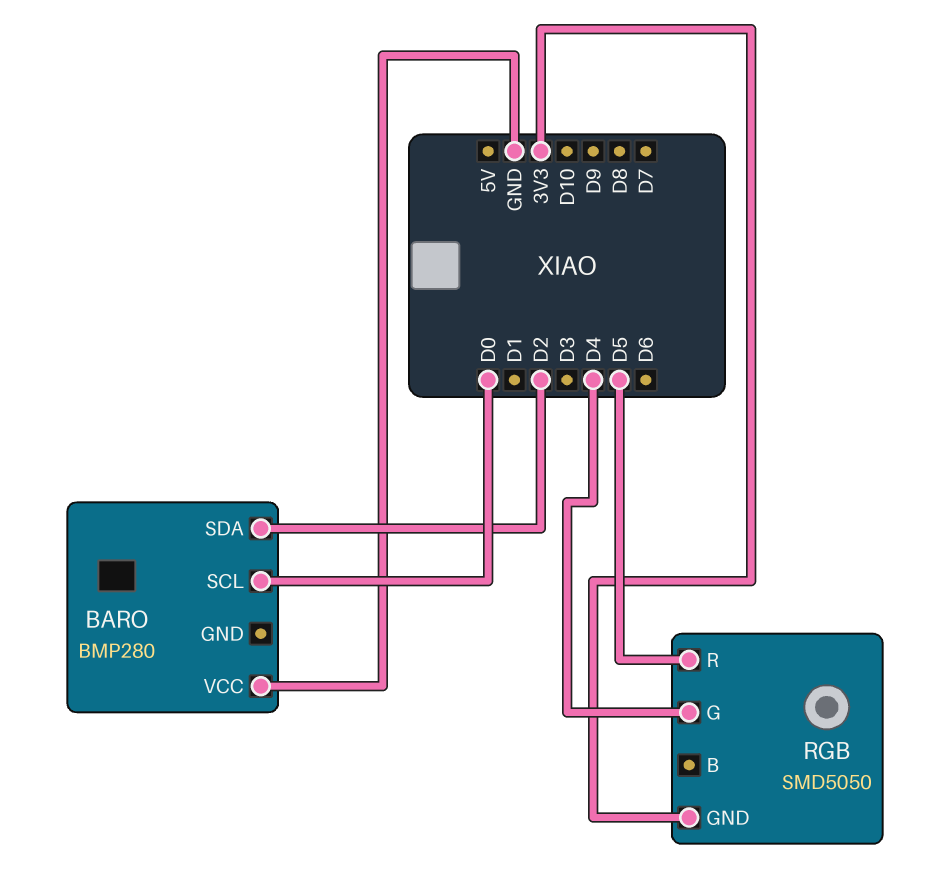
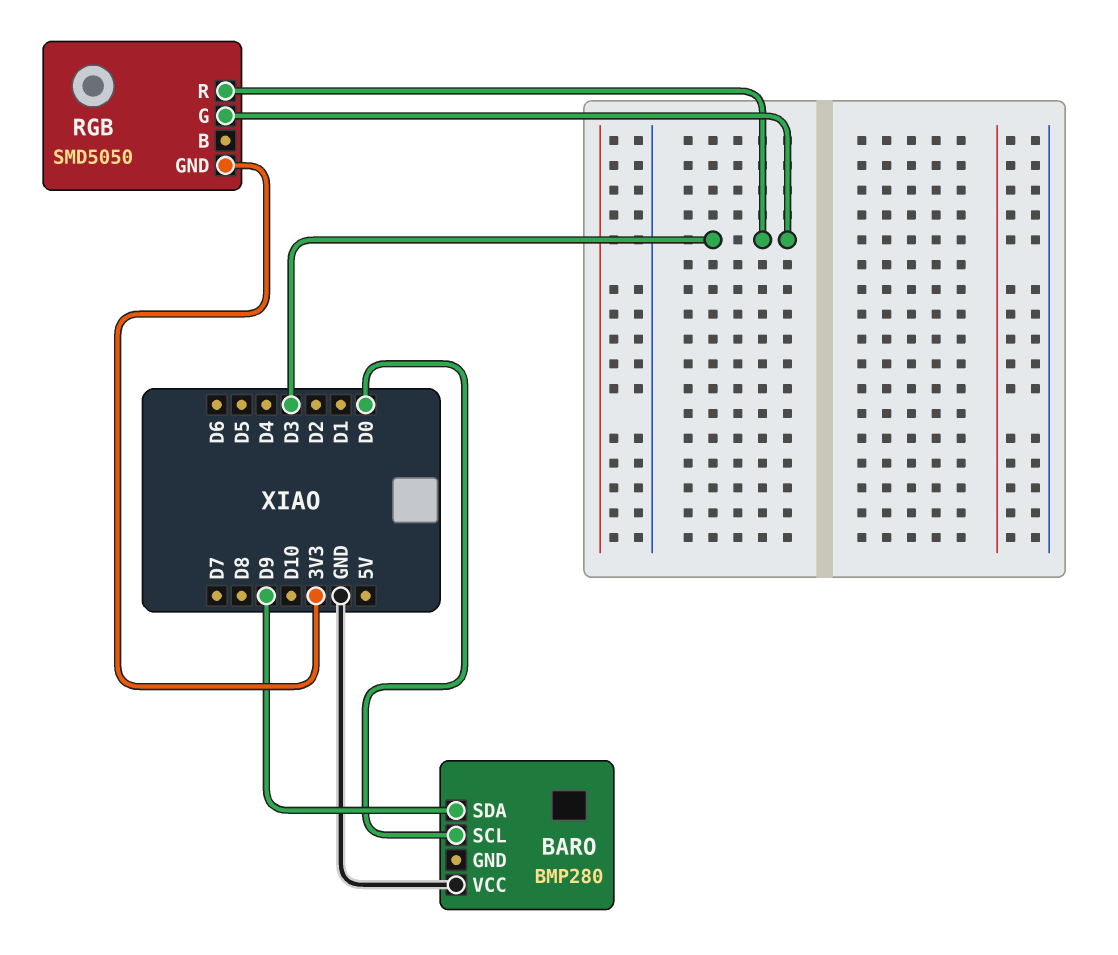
BARO pin SDA: D2 -> D9
RGB pin G: D4 -> D3
RGB pin R: D5 -> D3

